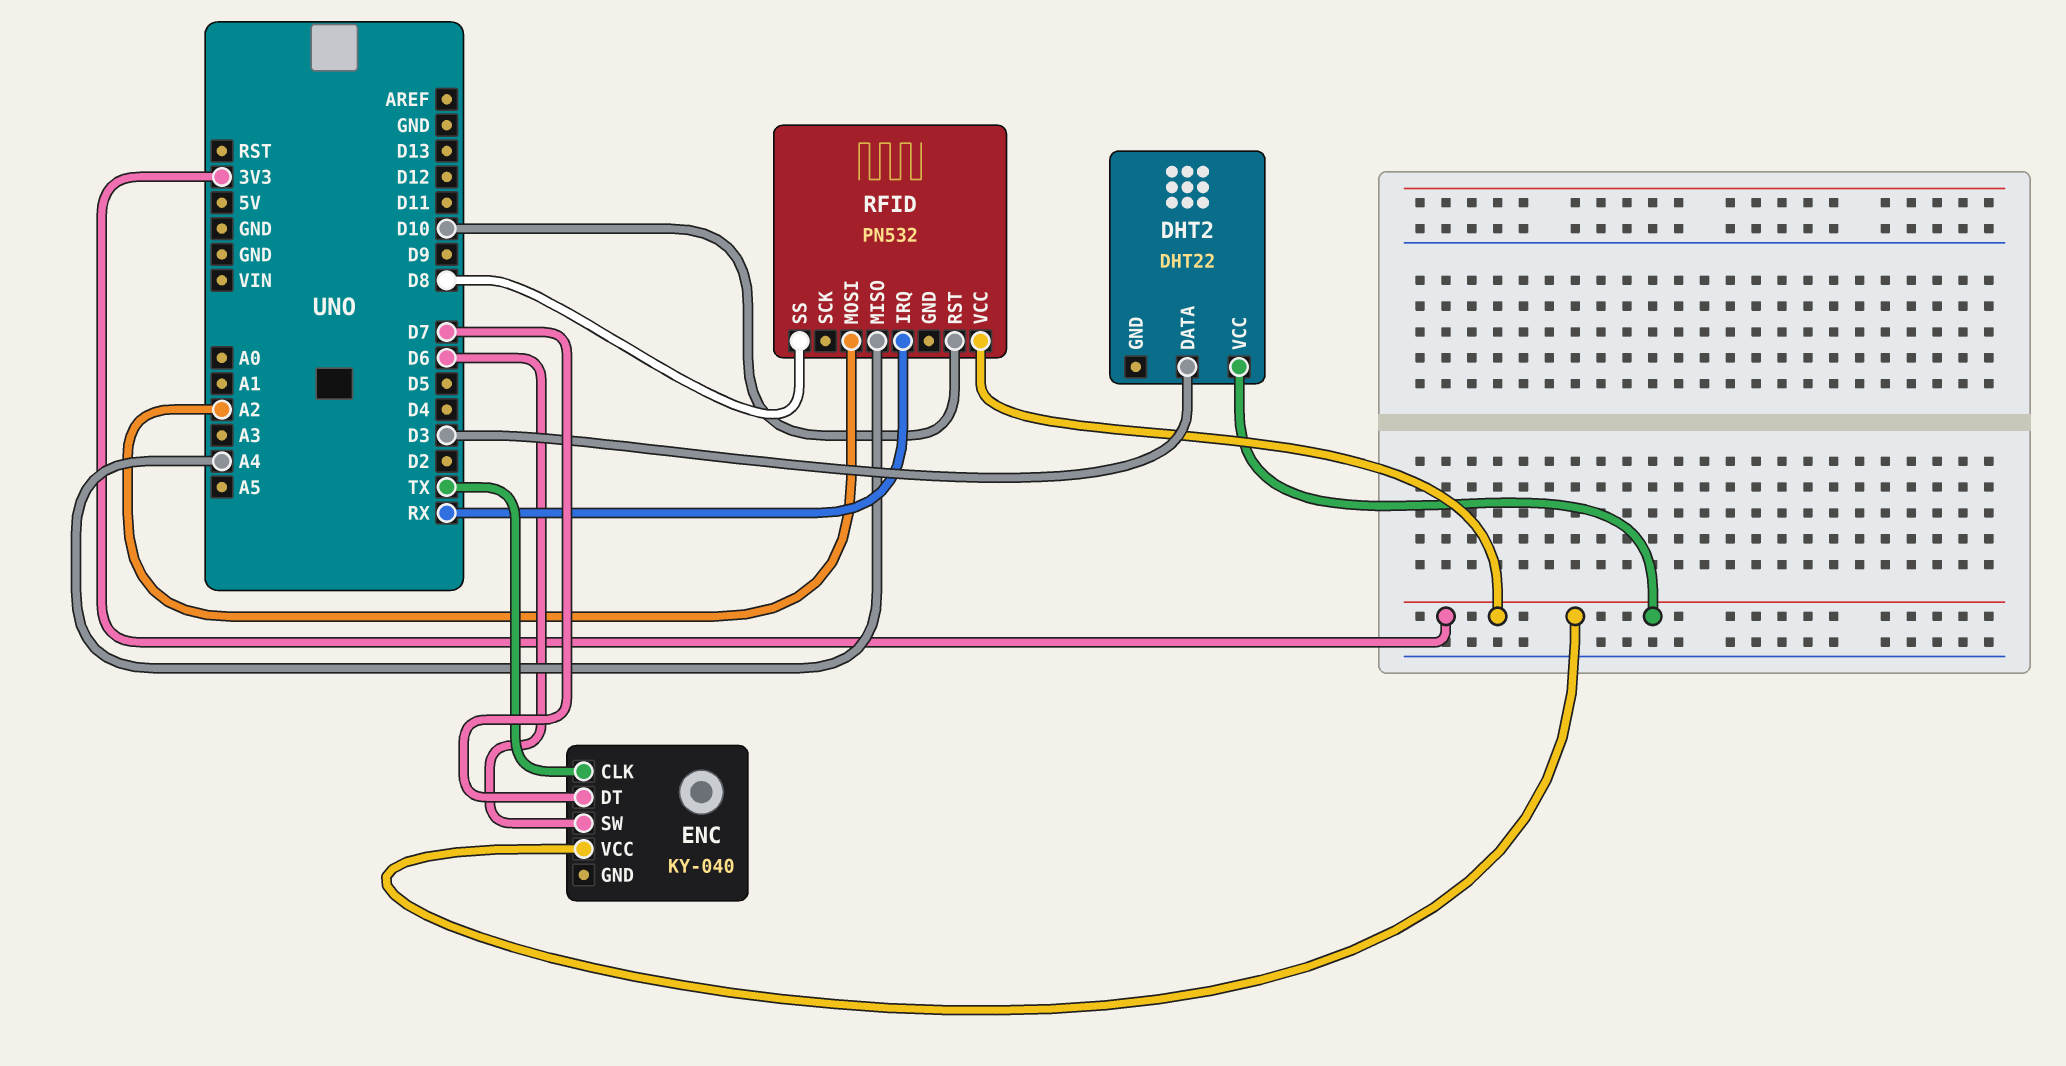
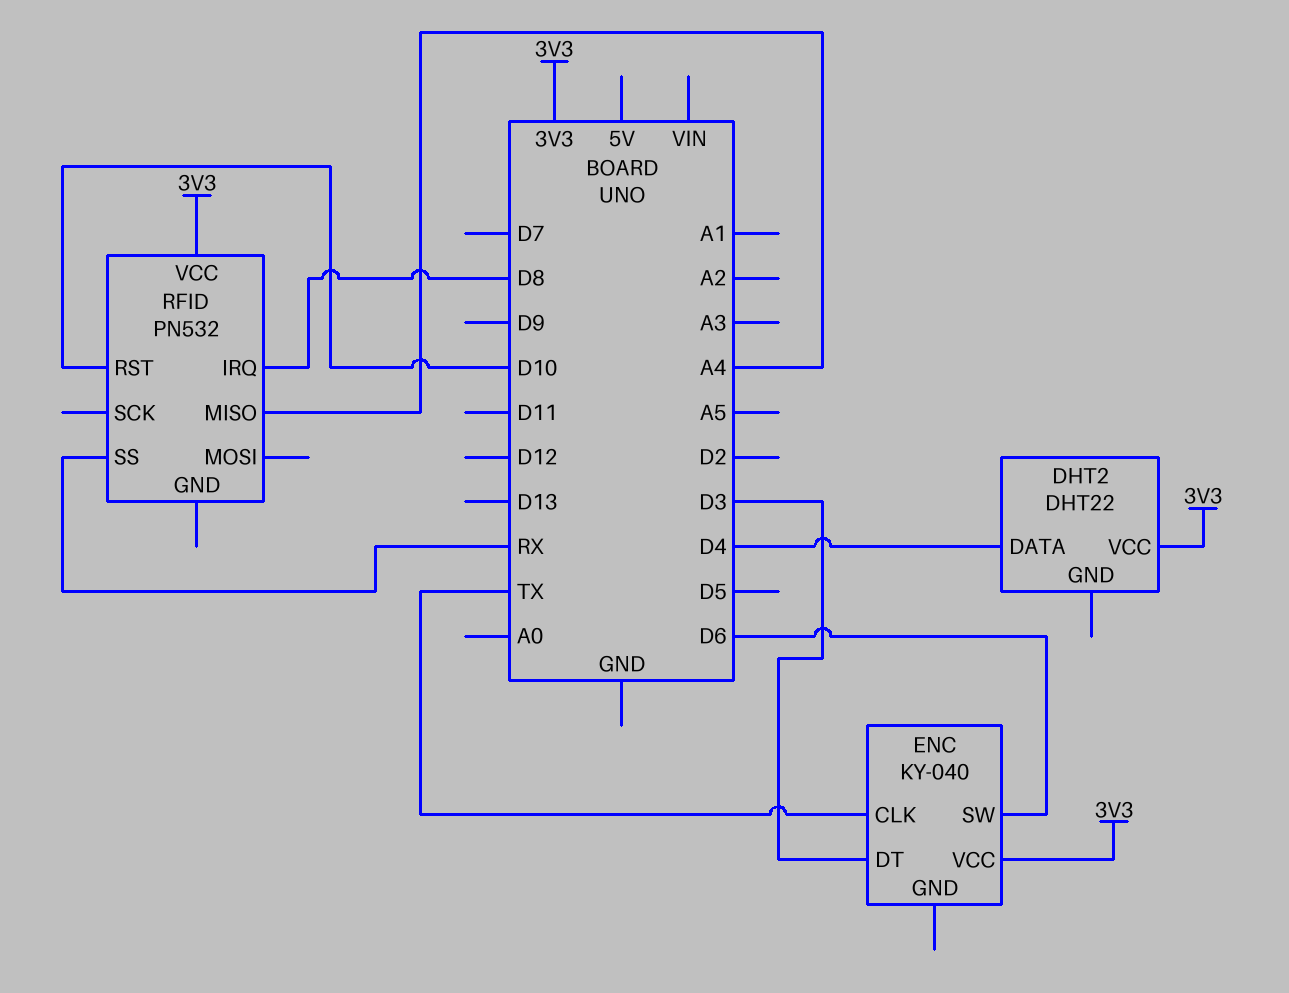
DHT2 pin DATA: D3 -> D4
ENC pin DT: D7 -> D3
RFID pin IRQ: RX -> D8
RFID pin MOSI: A2 -> none
RFID pin SS: D8 -> RX

